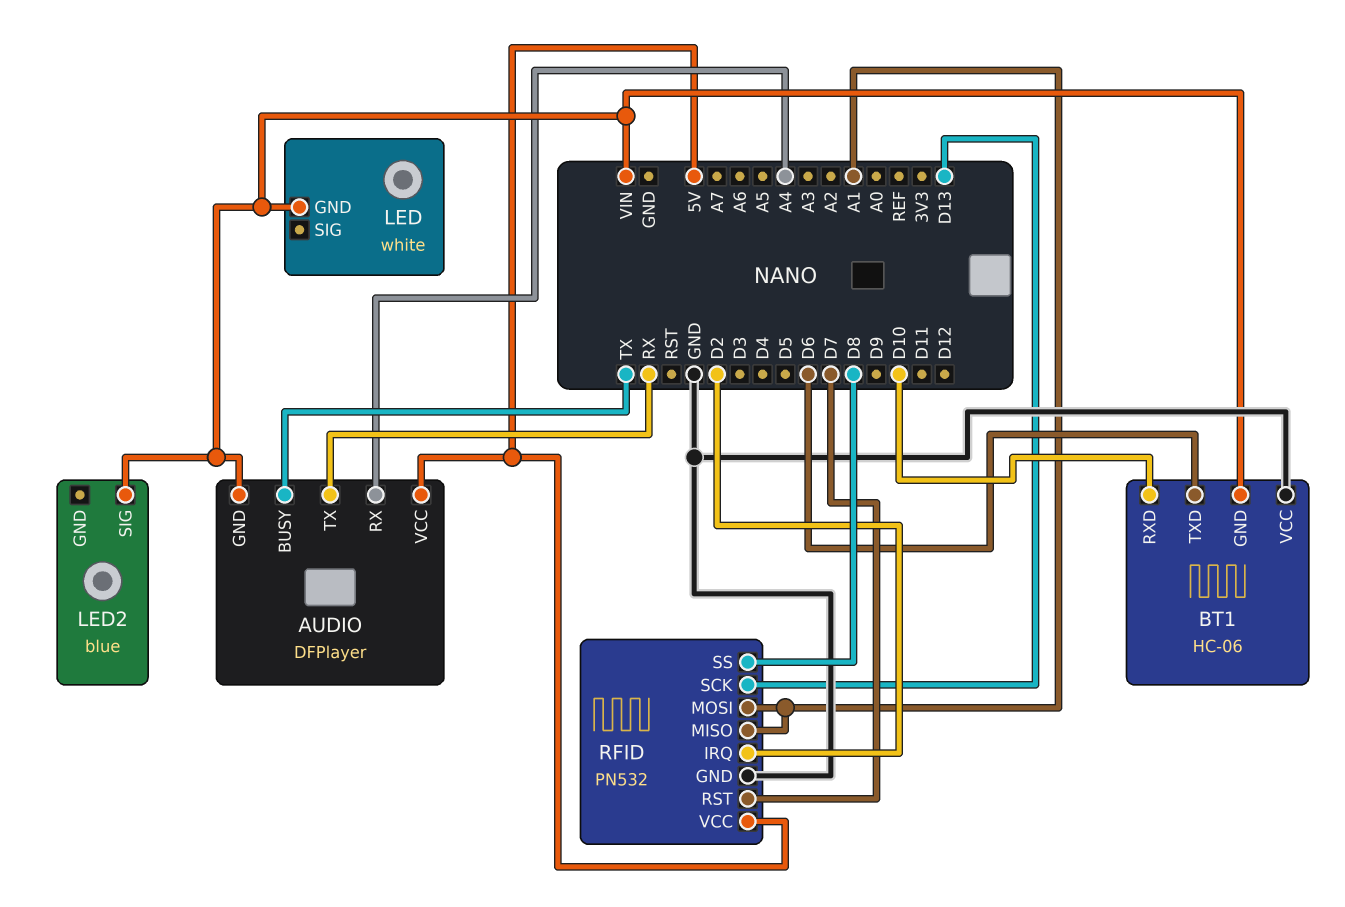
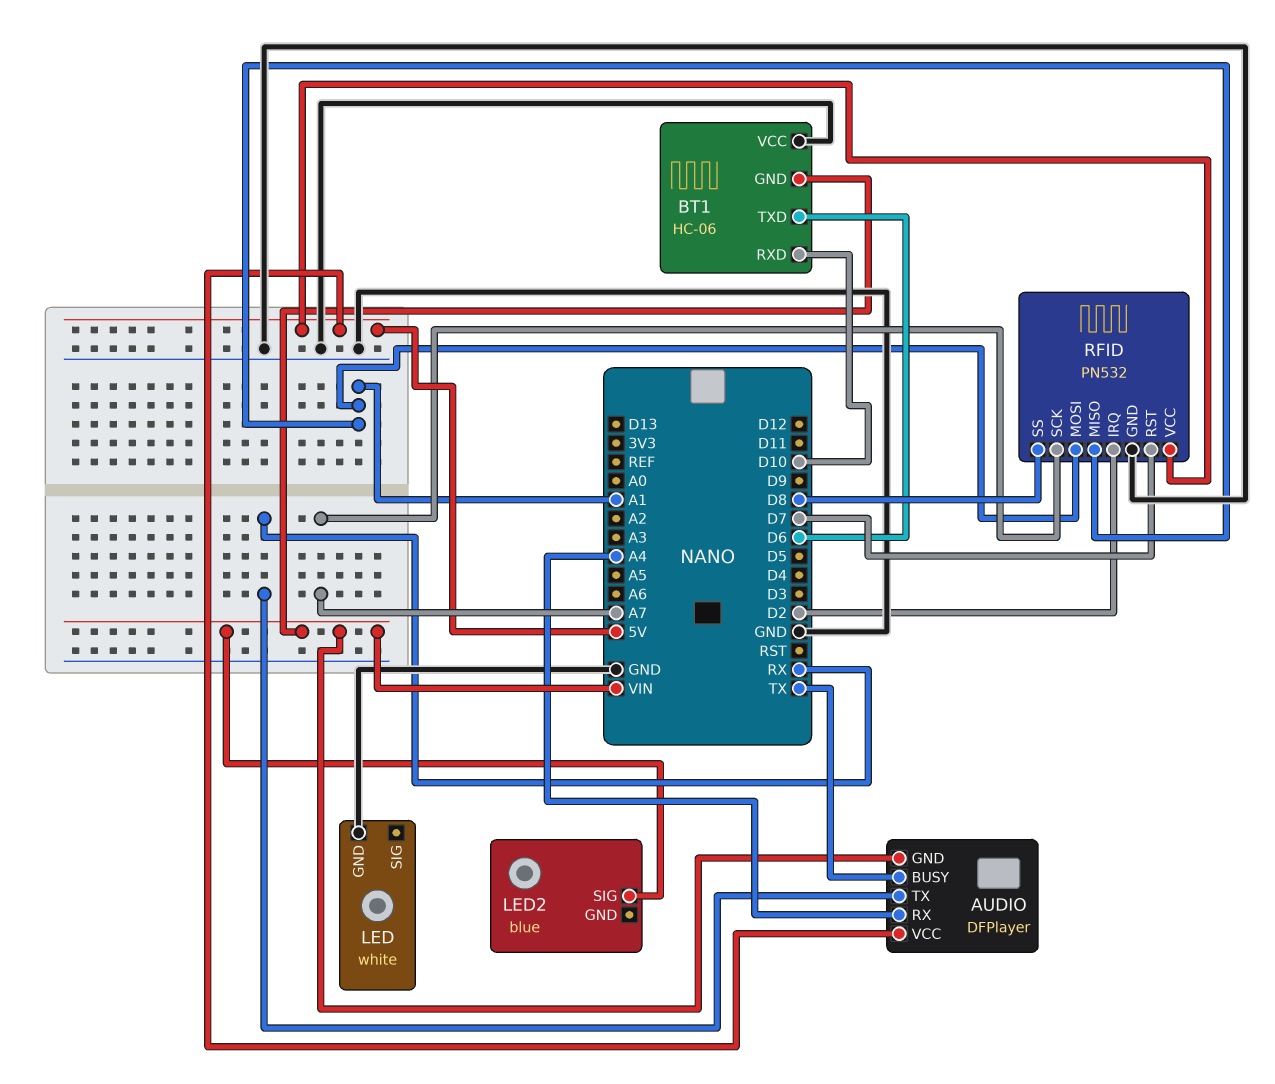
LED pin GND: VIN -> GND
RFID pin SCK: D13 -> A7

